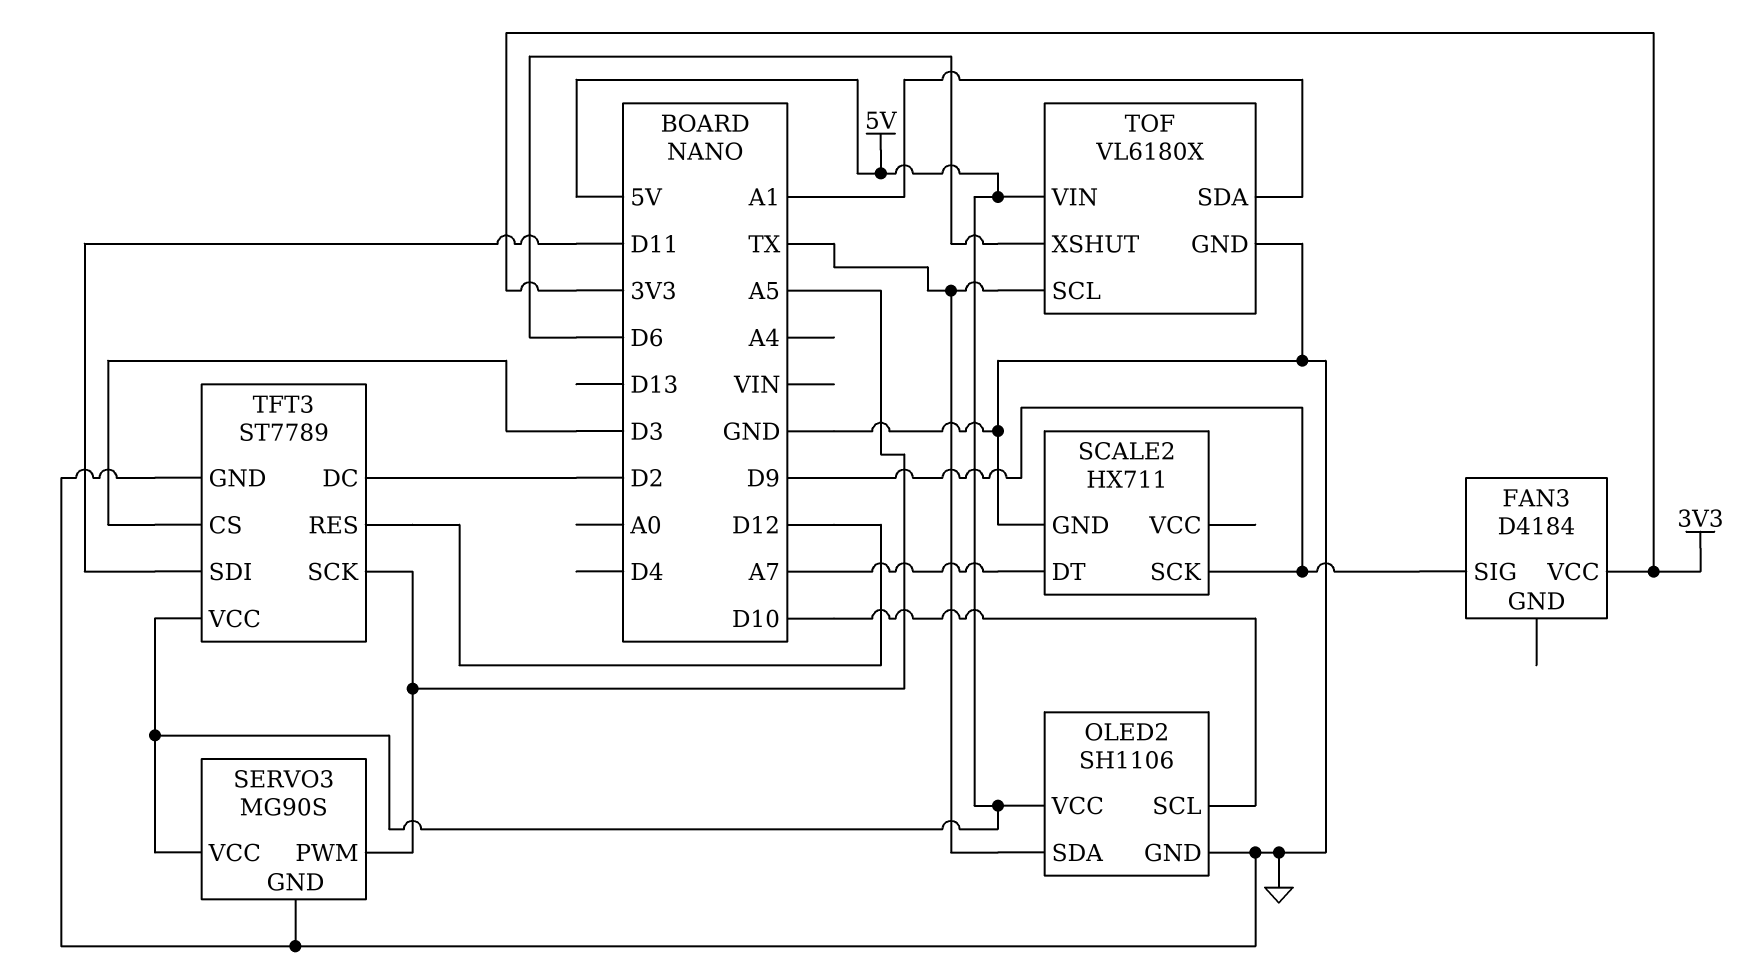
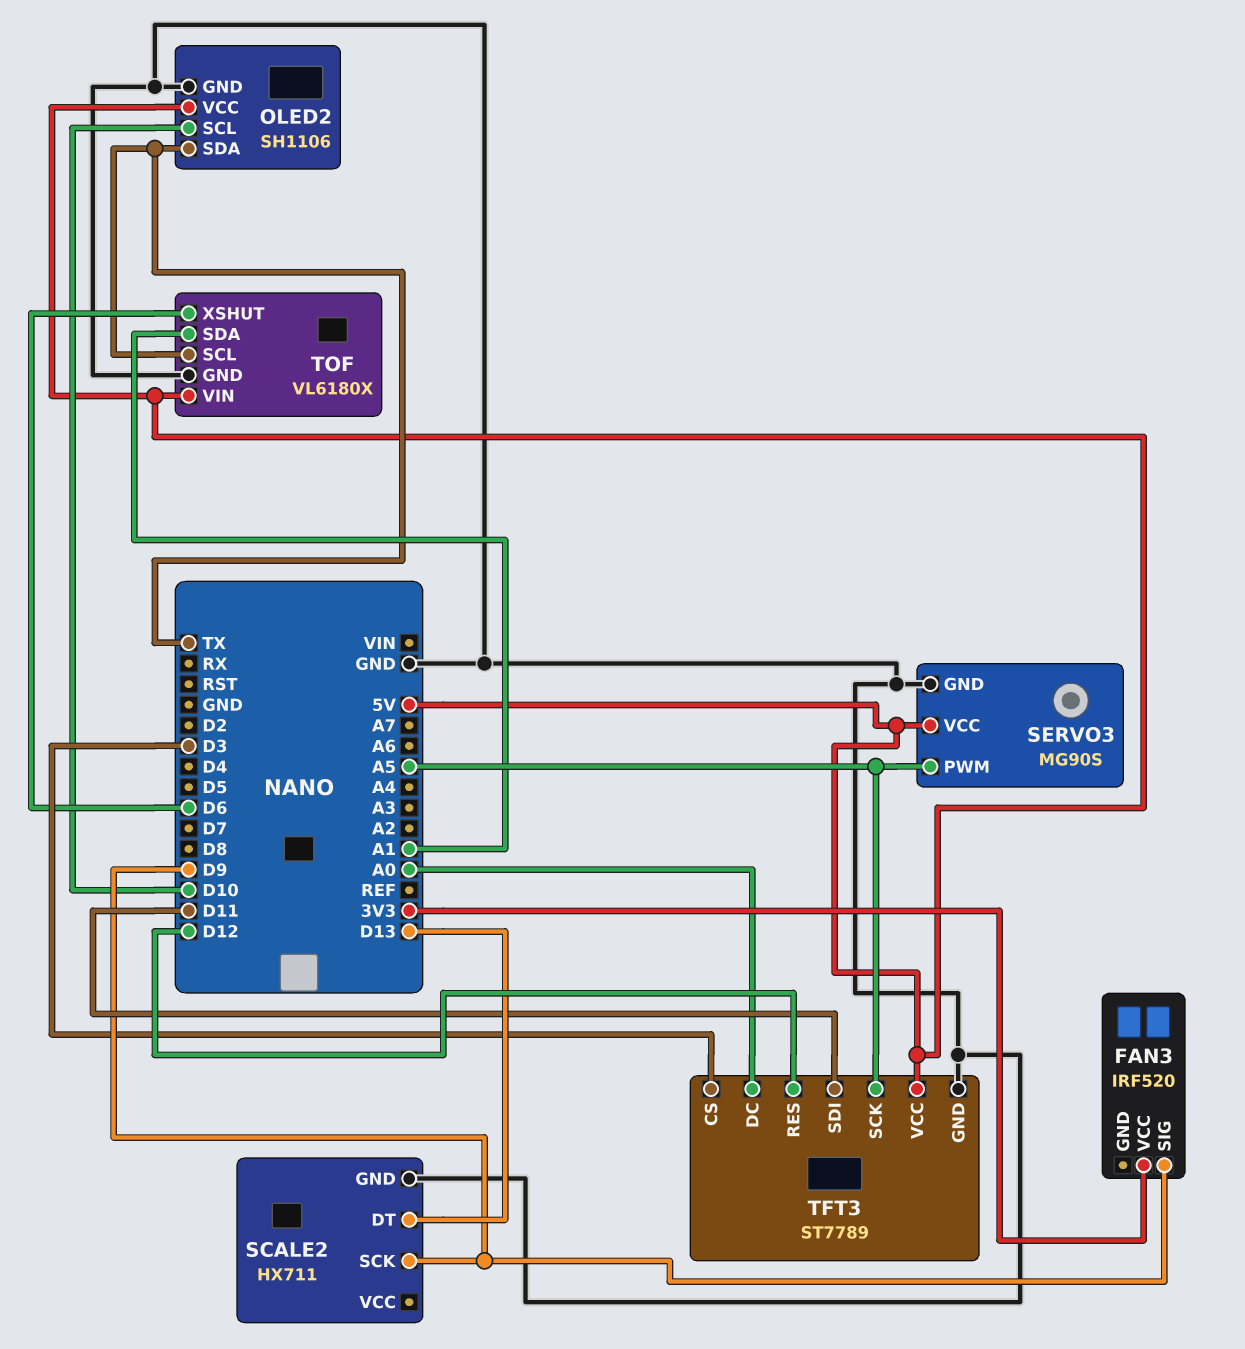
FAN3: D4184 -> IRF520
SCALE2 pin DT: A7 -> D13
TFT3 pin DC: D2 -> A0

